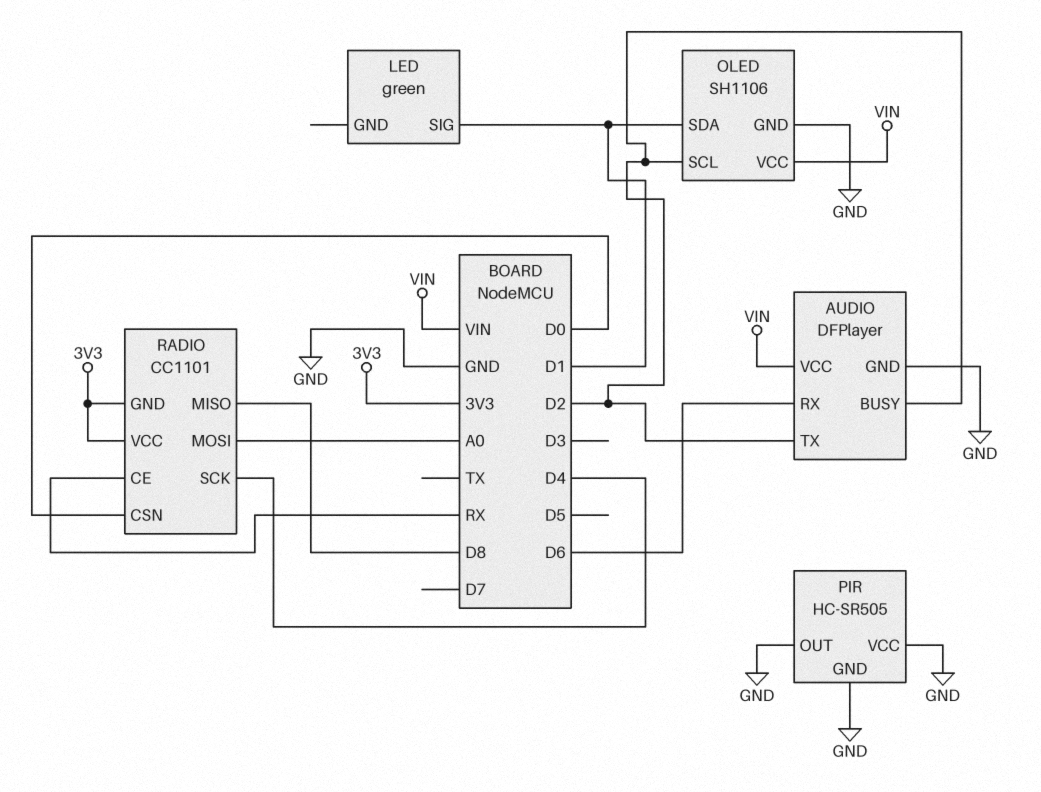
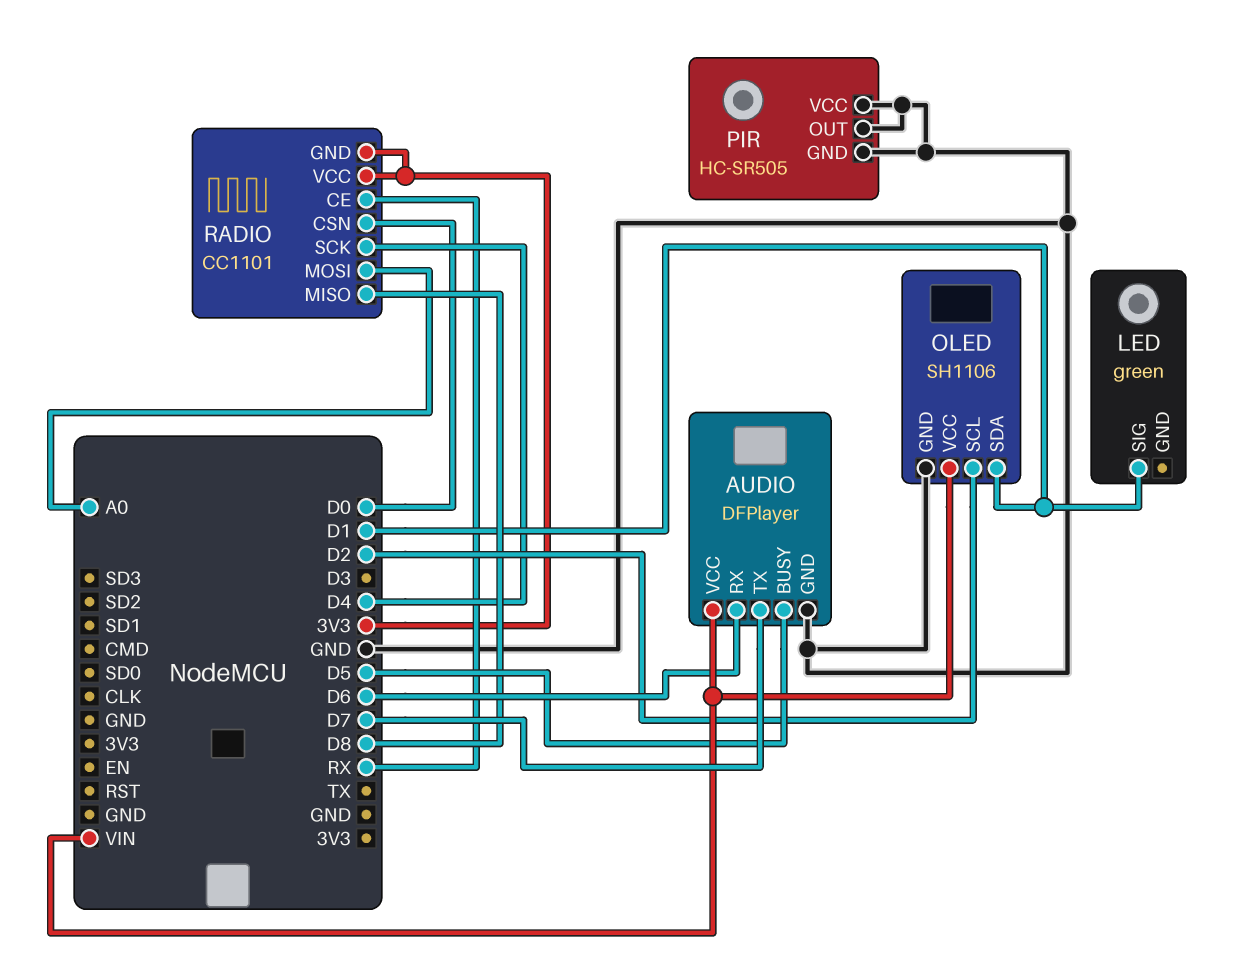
AUDIO pin BUSY: D2 -> D5
AUDIO pin TX: D2 -> D7

